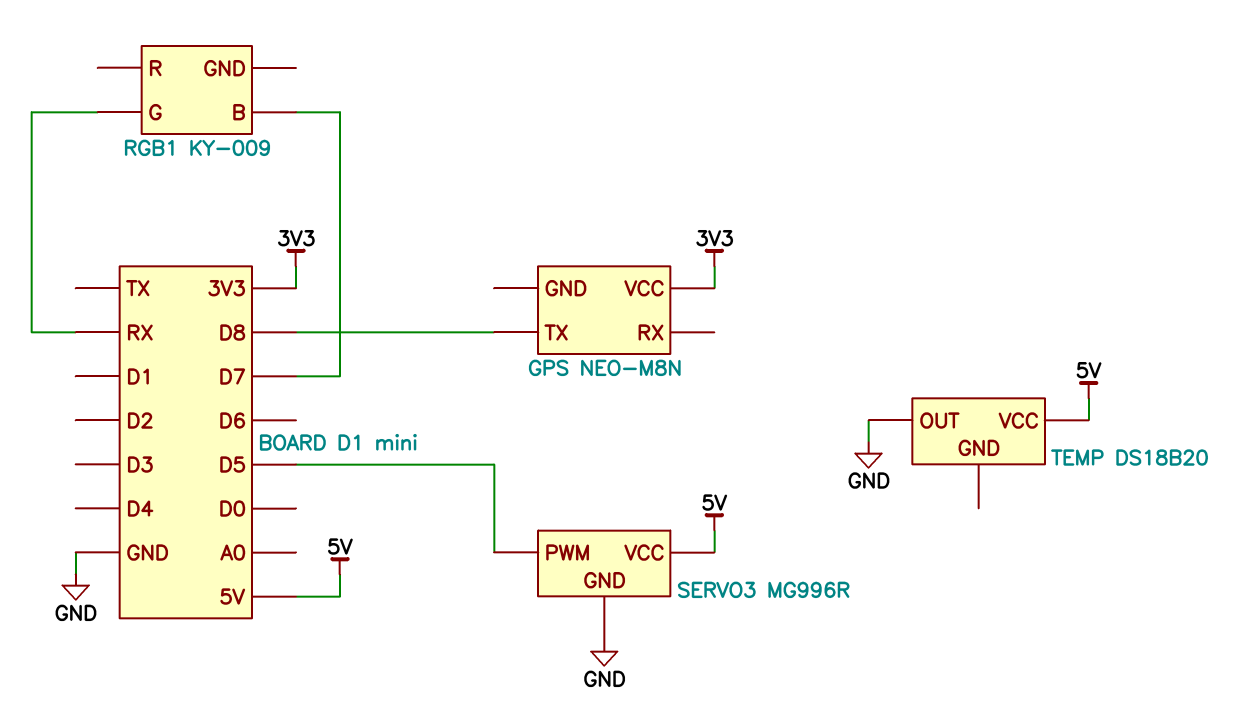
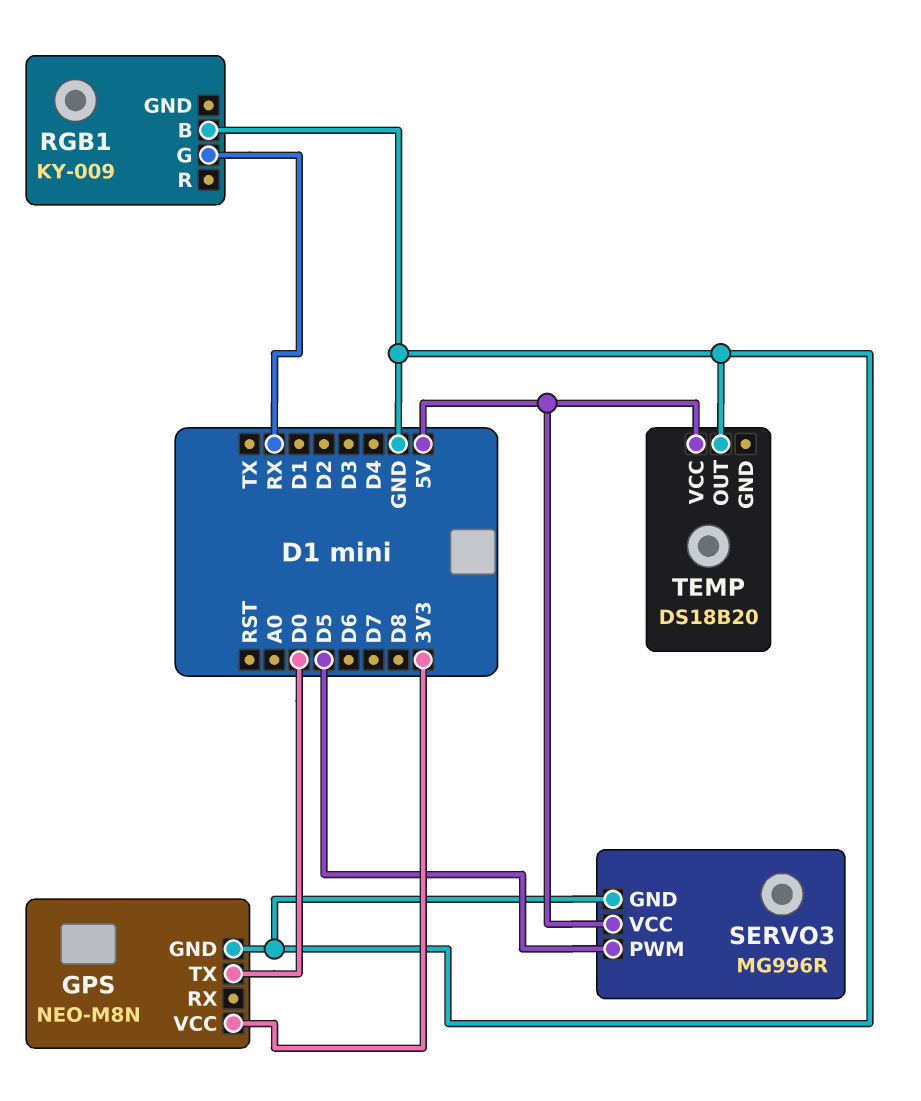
GPS pin GND: none -> GND
GPS pin TX: D8 -> D0
RGB1 pin B: D7 -> GND

